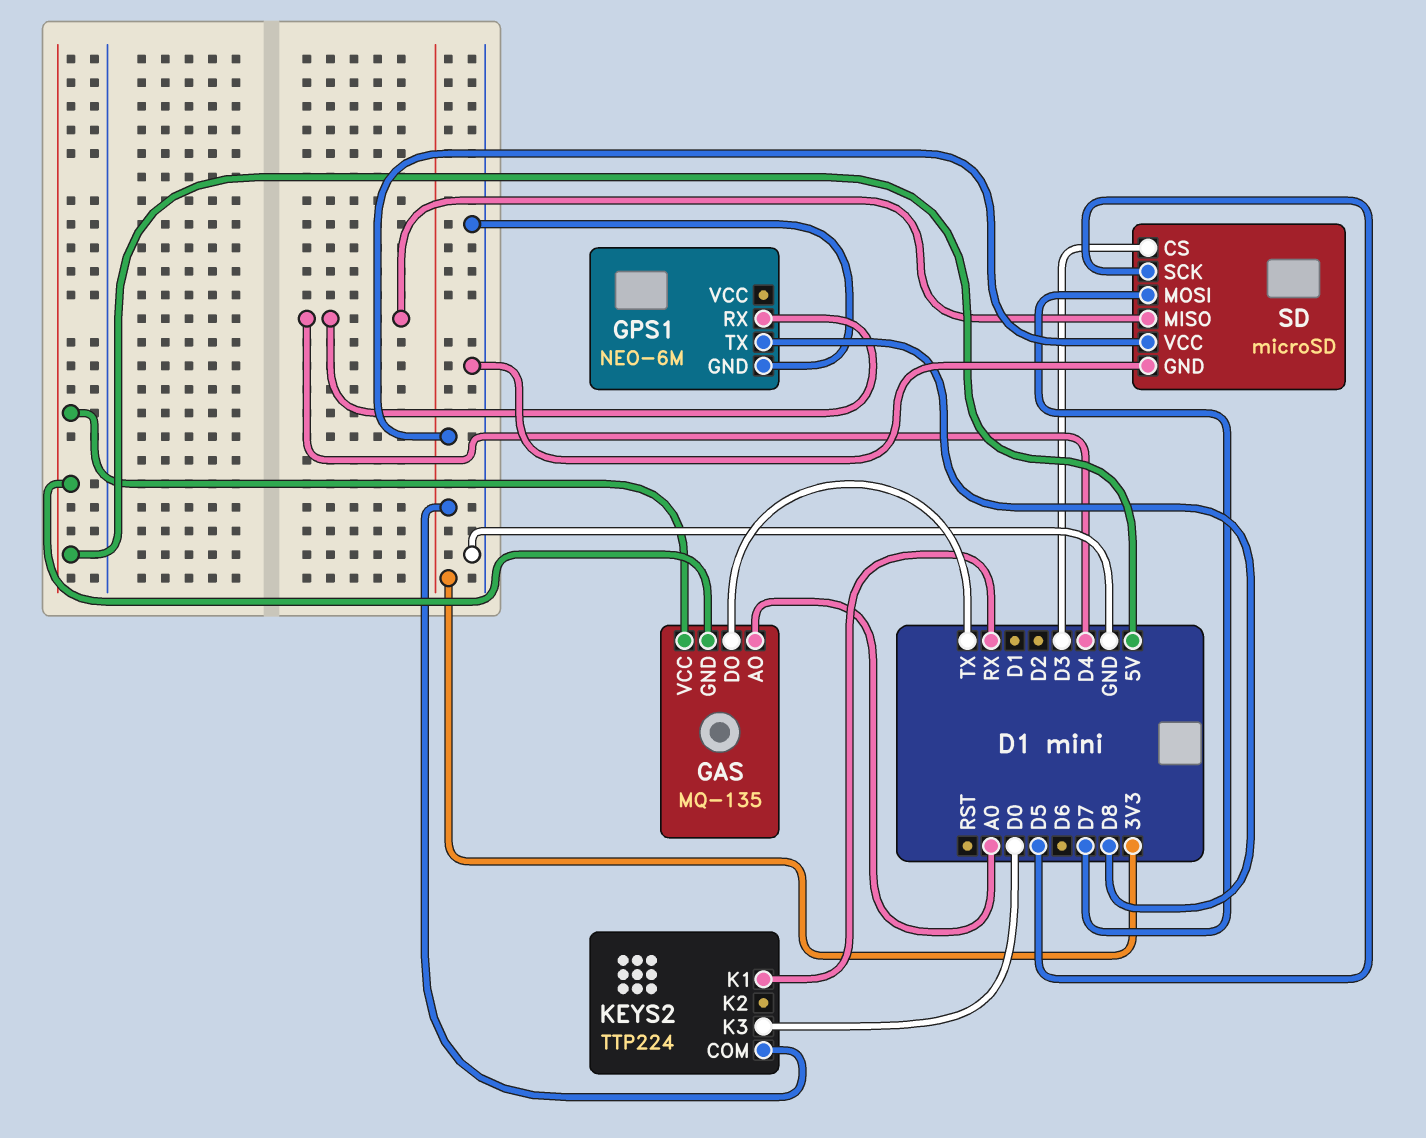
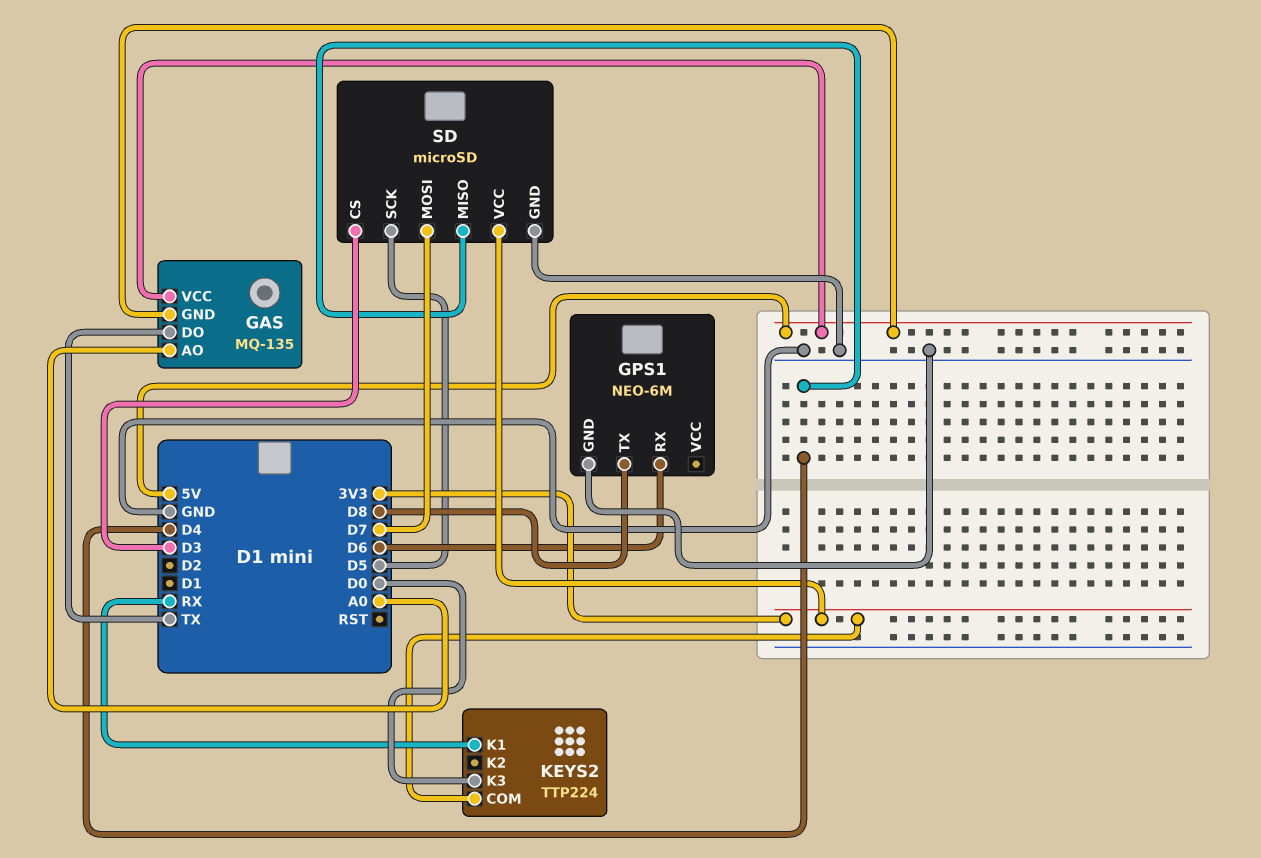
GPS1 pin RX: D4 -> D6

